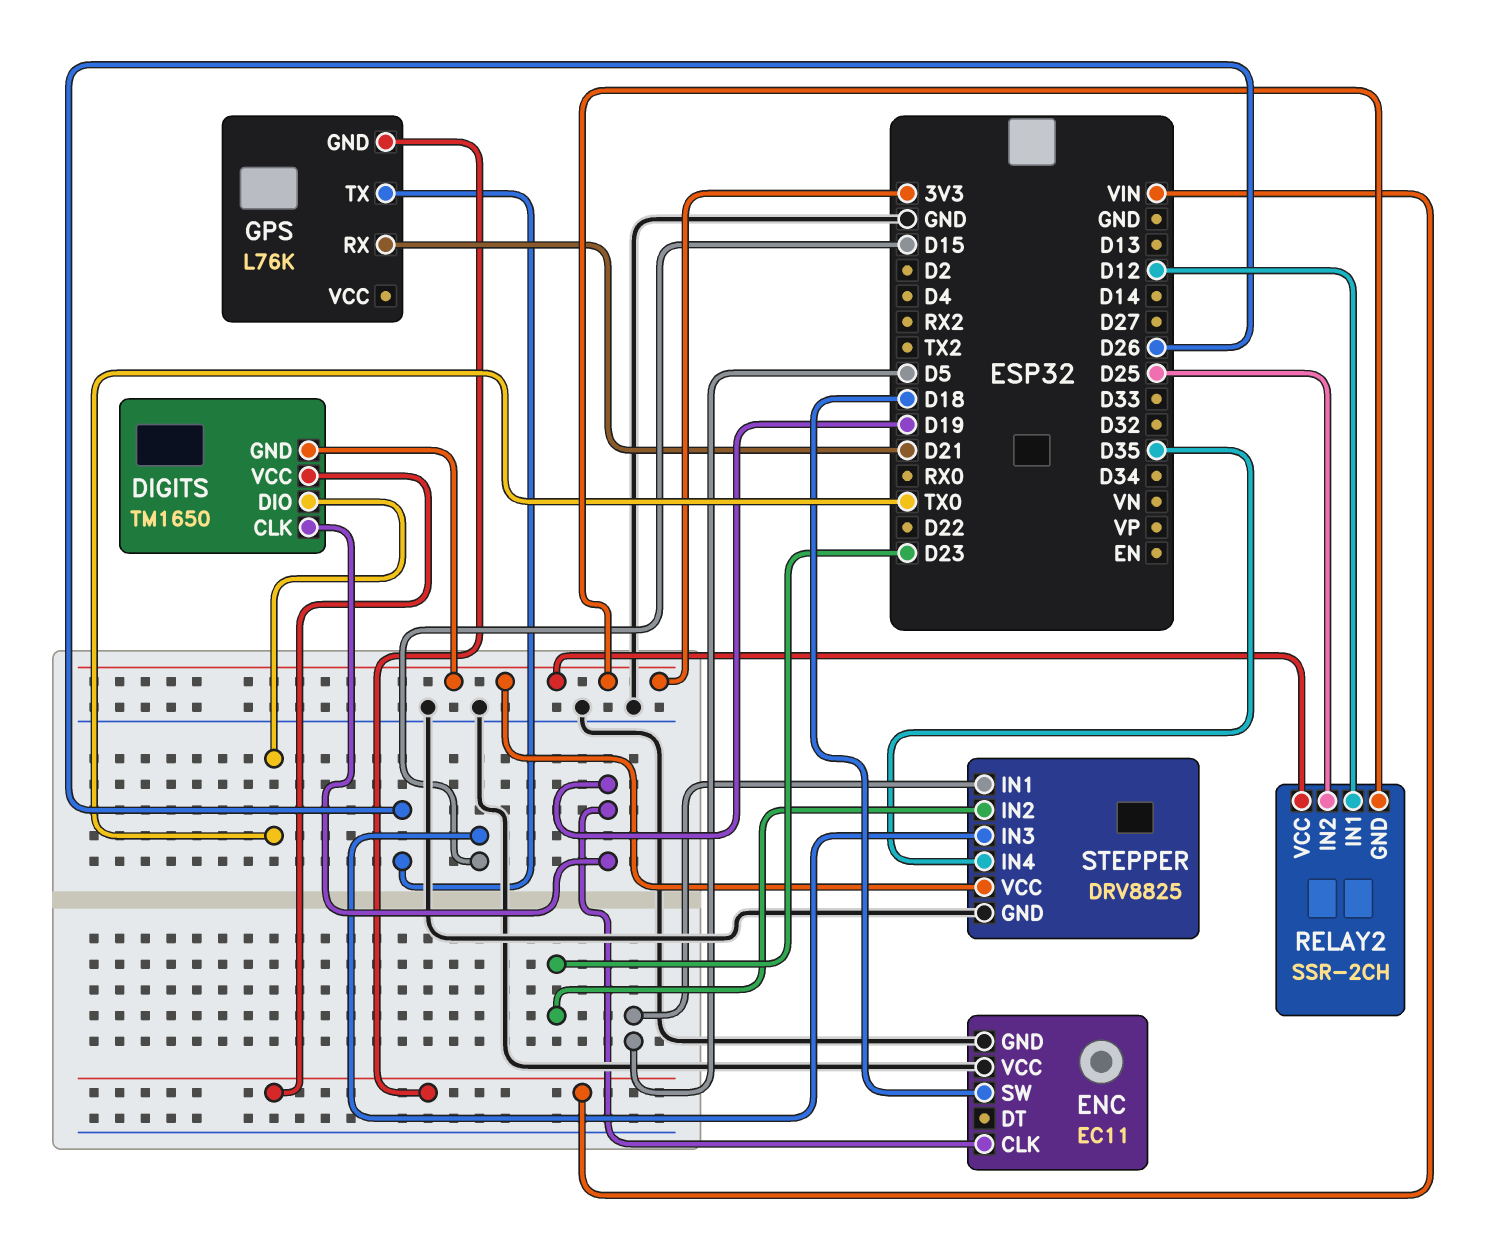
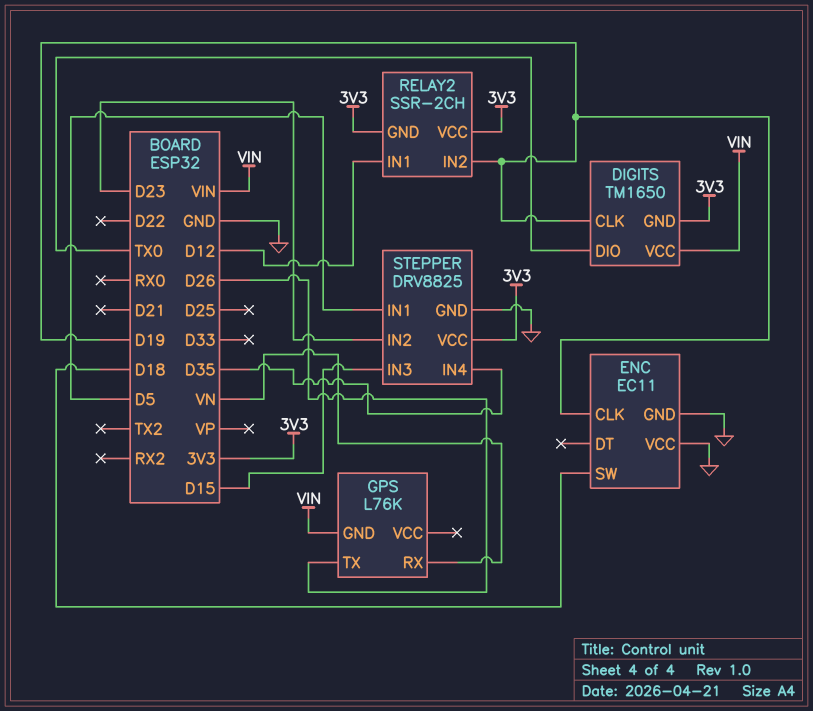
GPS pin RX: D21 -> VN
RELAY2 pin IN2: D25 -> D19

